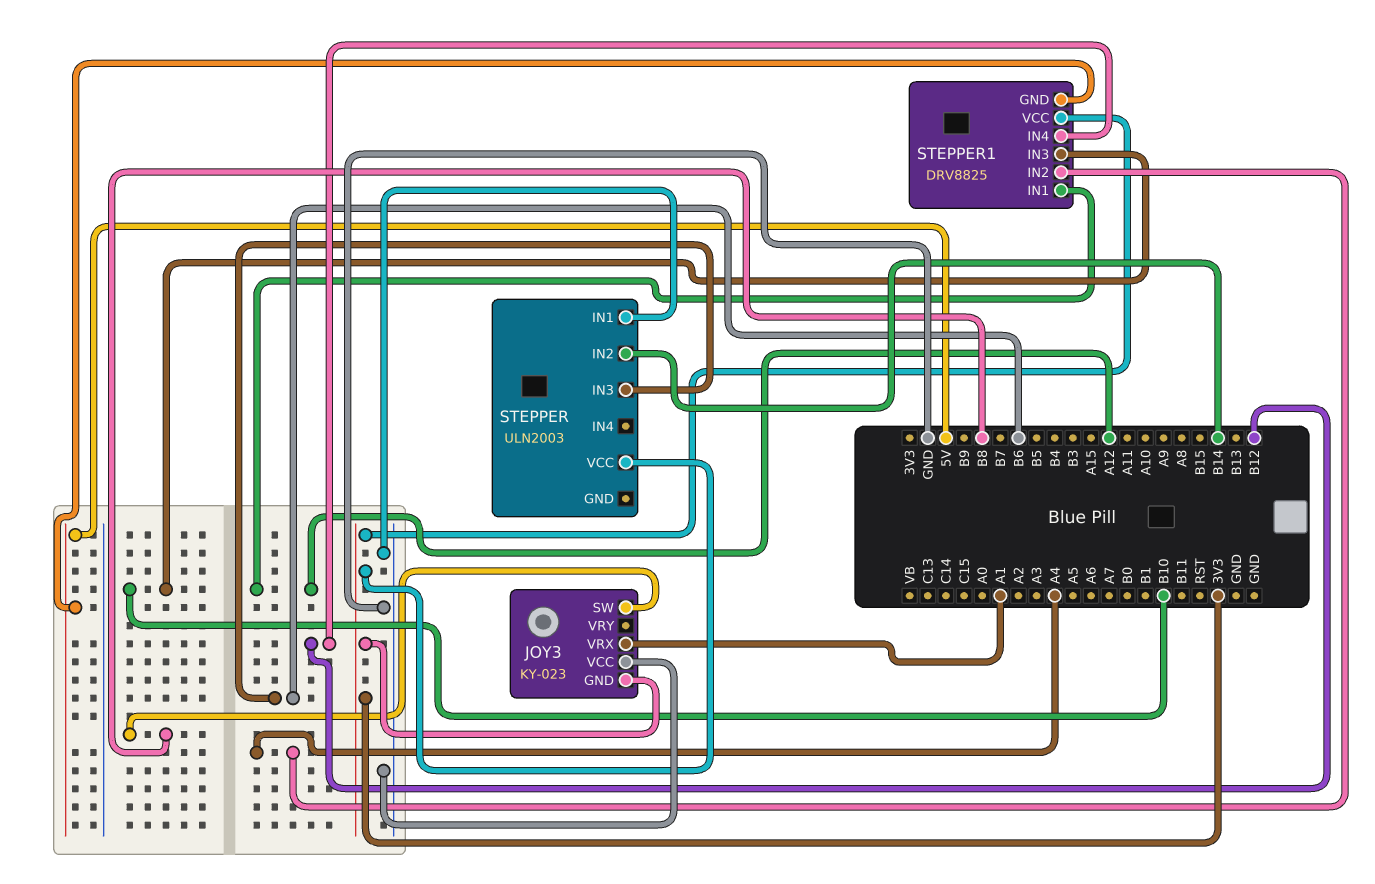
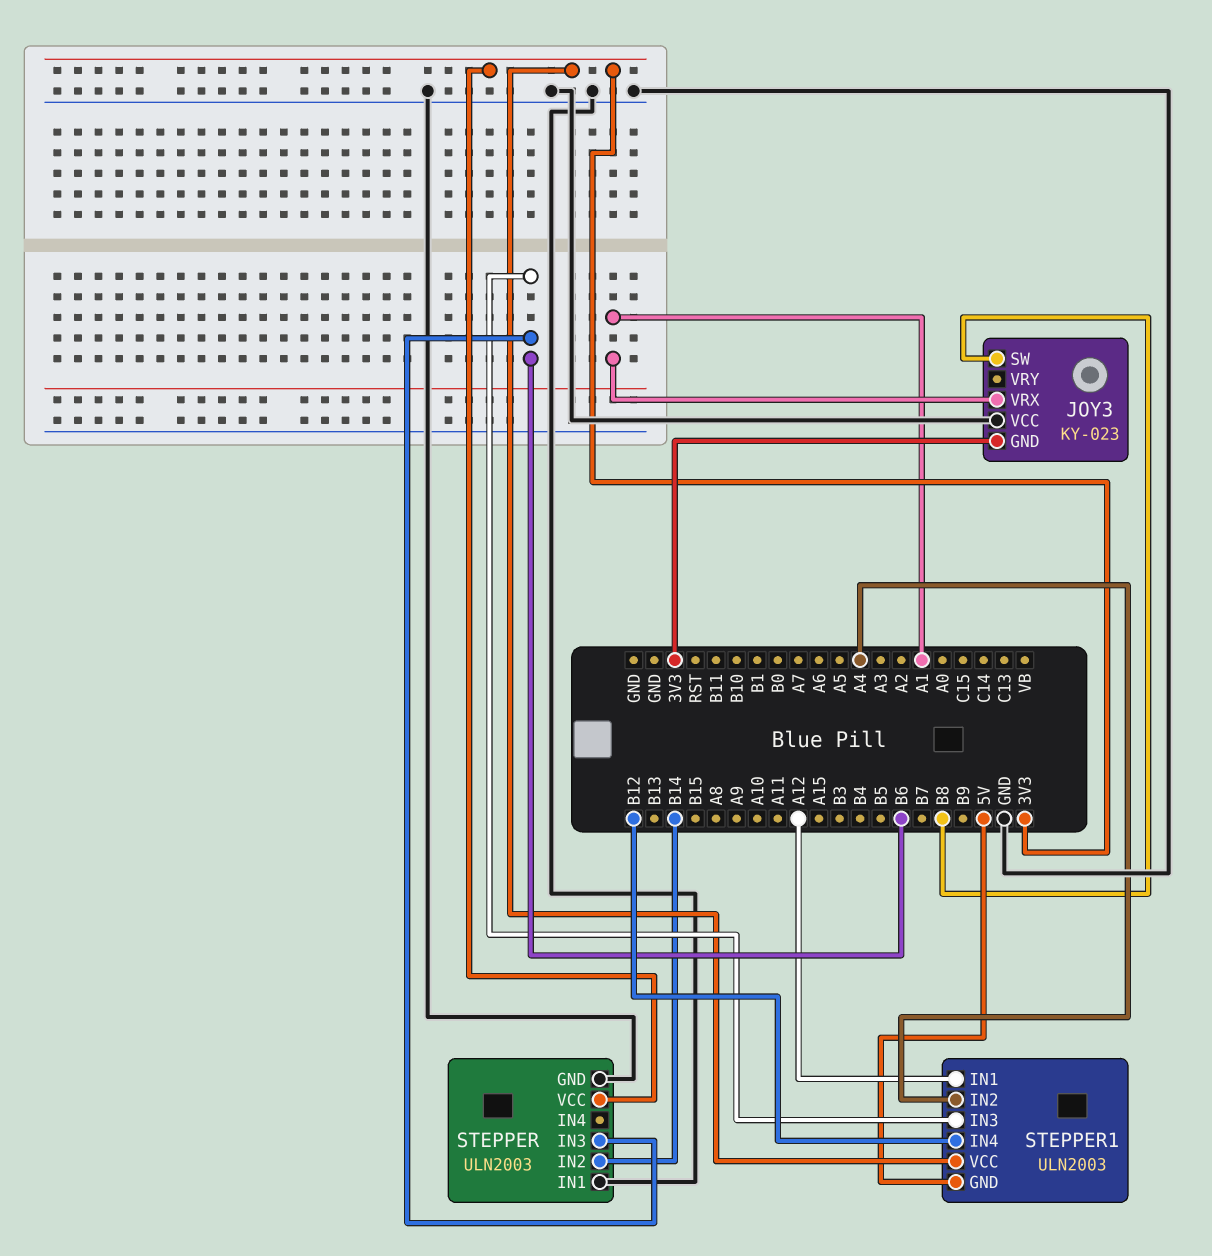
STEPPER pin GND: none -> GND
STEPPER1: DRV8825 -> ULN2003
STEPPER1 pin IN3: B10 -> B6

